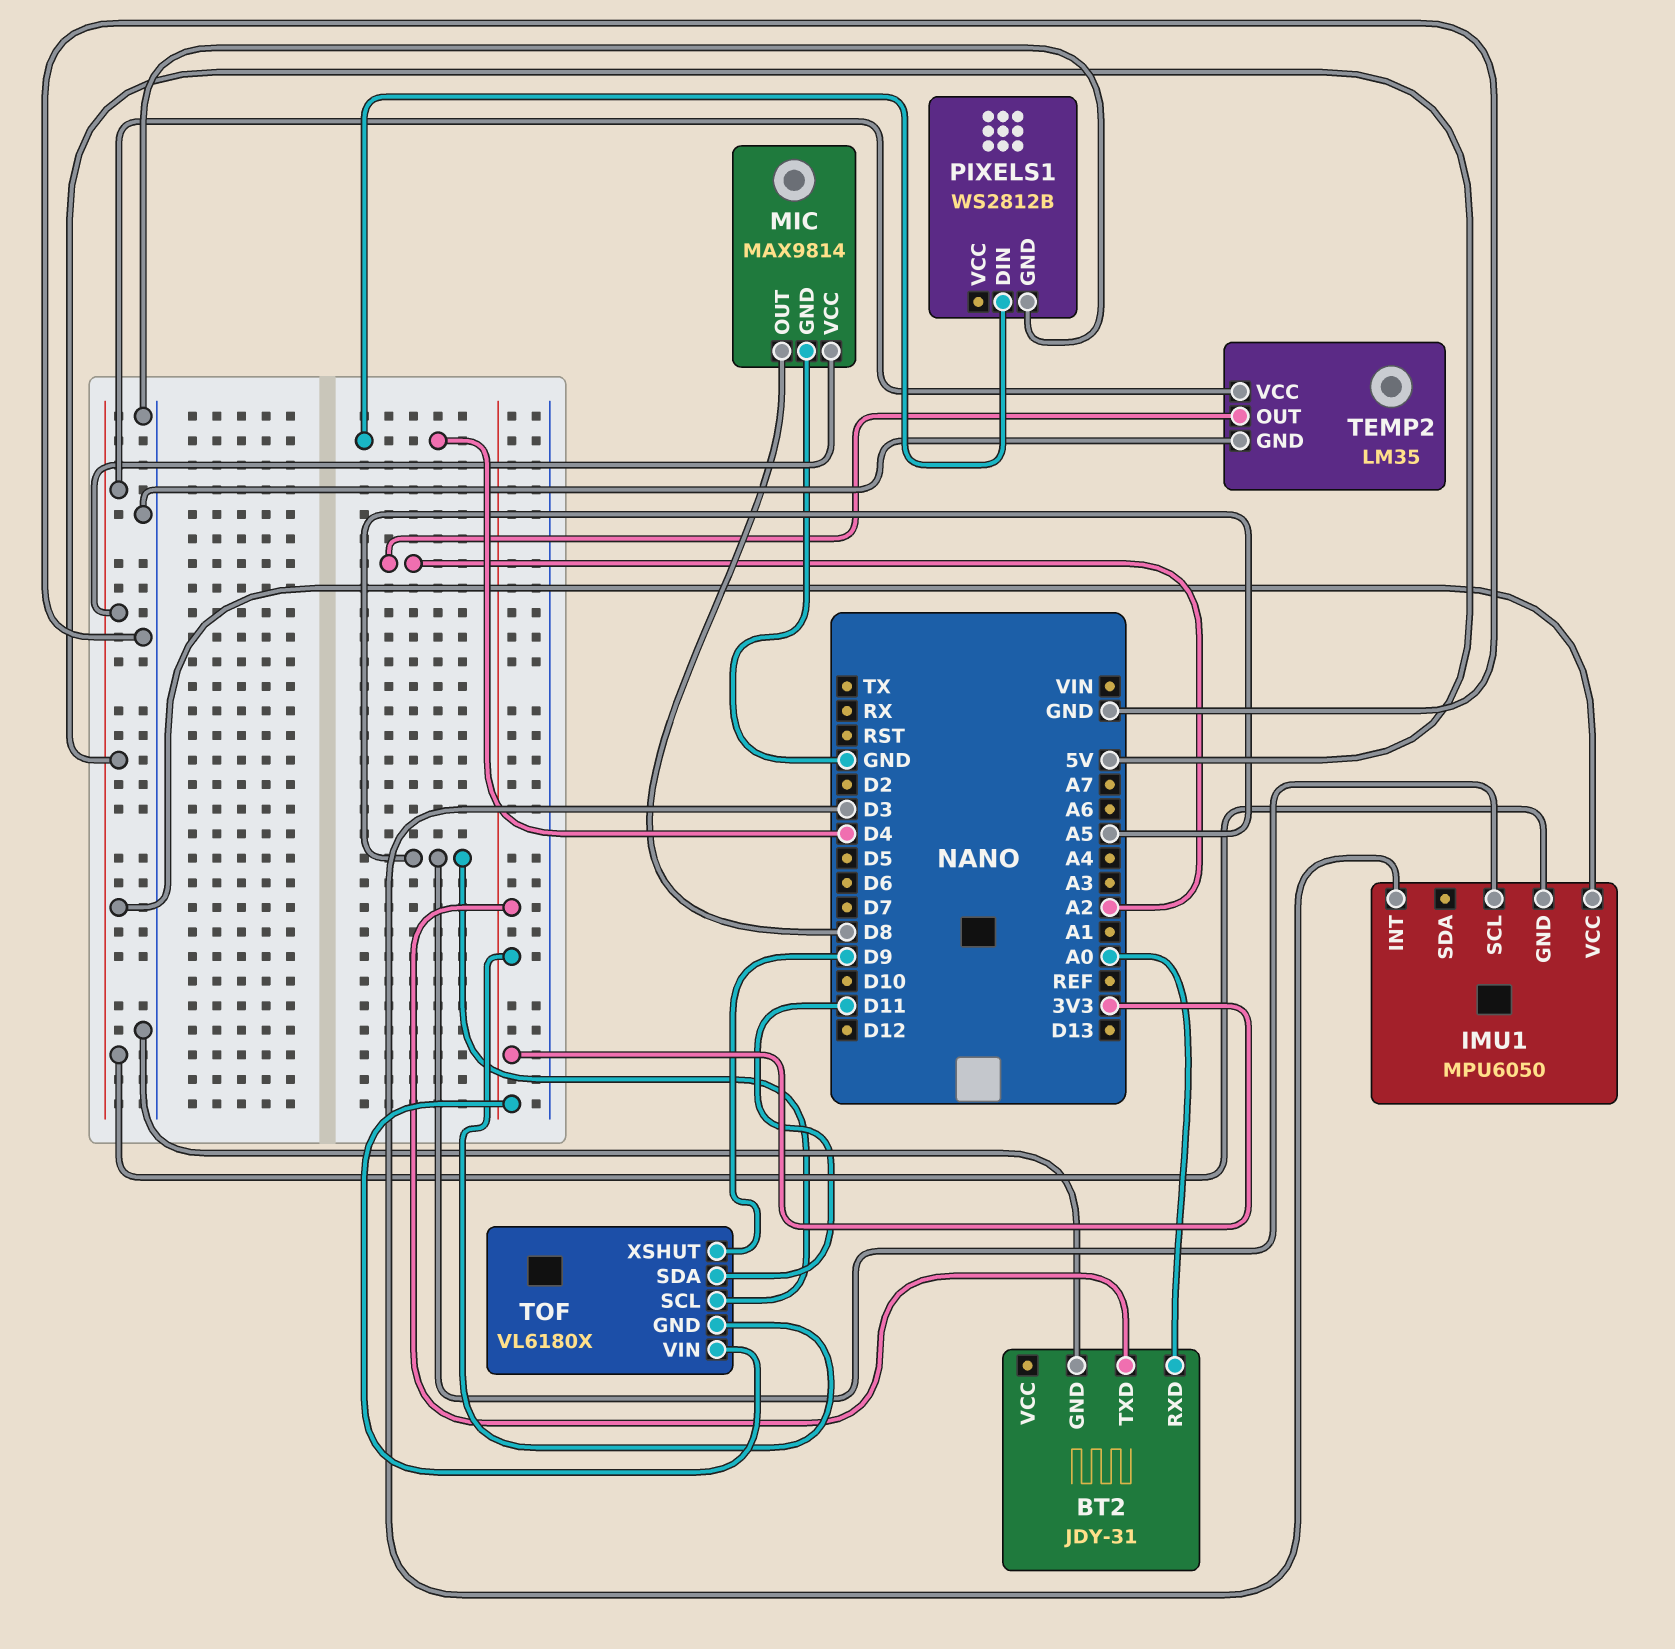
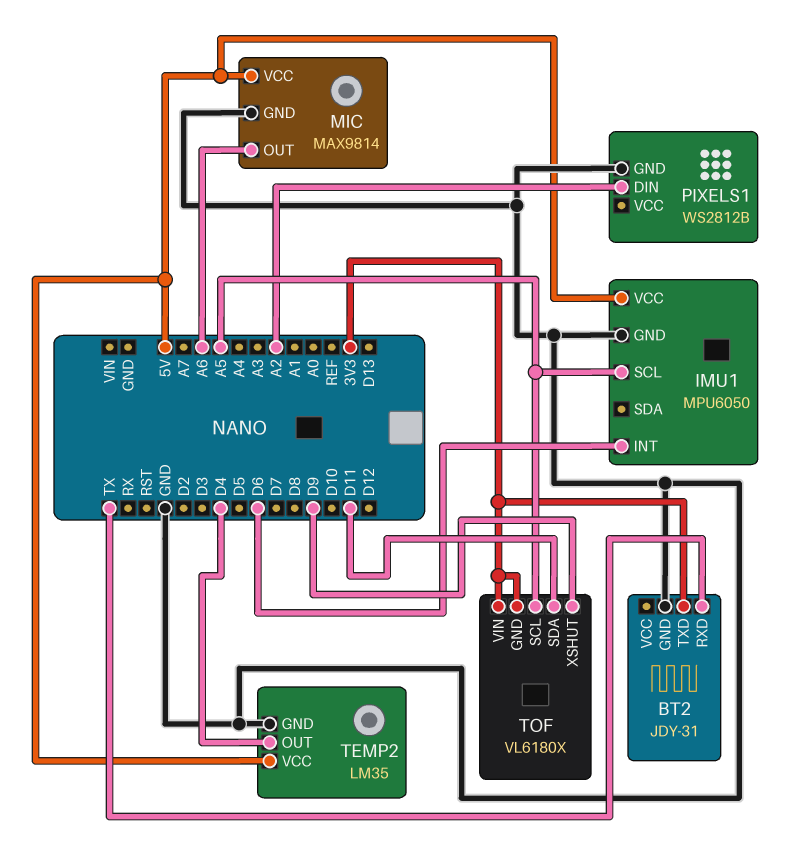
BT2 pin RXD: A0 -> TX
IMU1 pin GND: 5V -> GND
IMU1 pin INT: D3 -> D6
MIC pin OUT: D8 -> A6
PIXELS1 pin DIN: D4 -> A2
TEMP2 pin OUT: A2 -> D4

